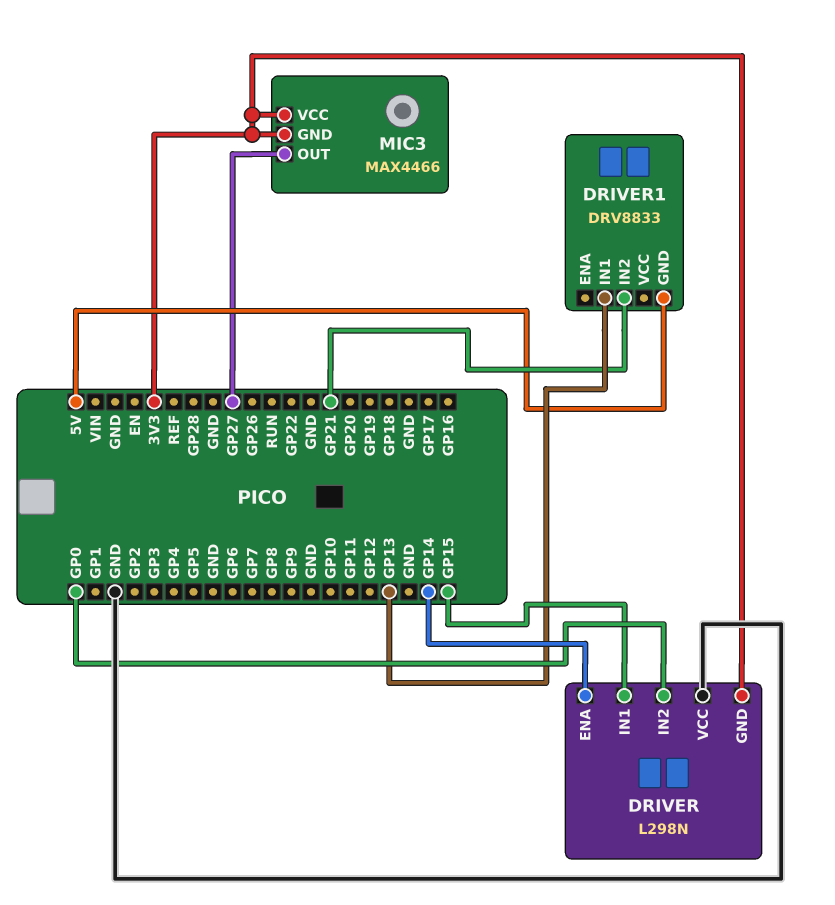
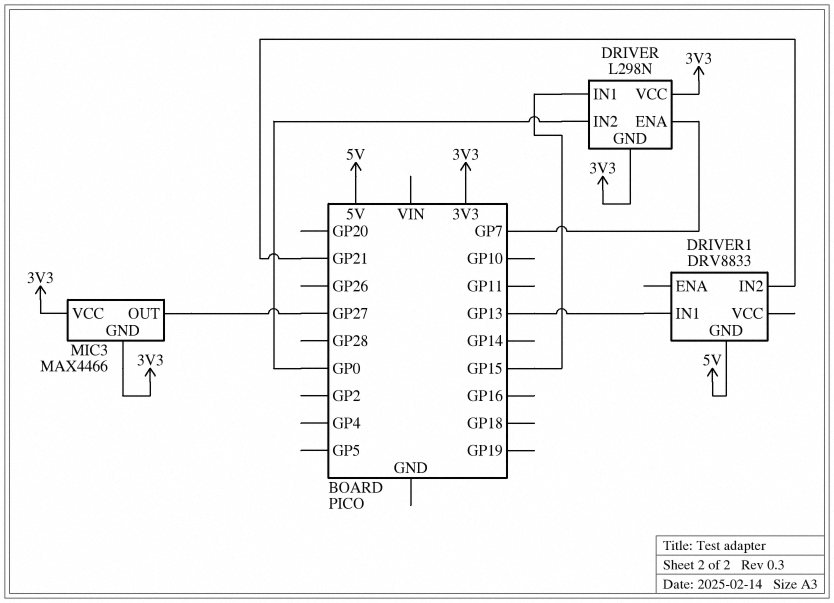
DRIVER pin ENA: GP14 -> GP7
DRIVER pin VCC: GND -> 3V3

